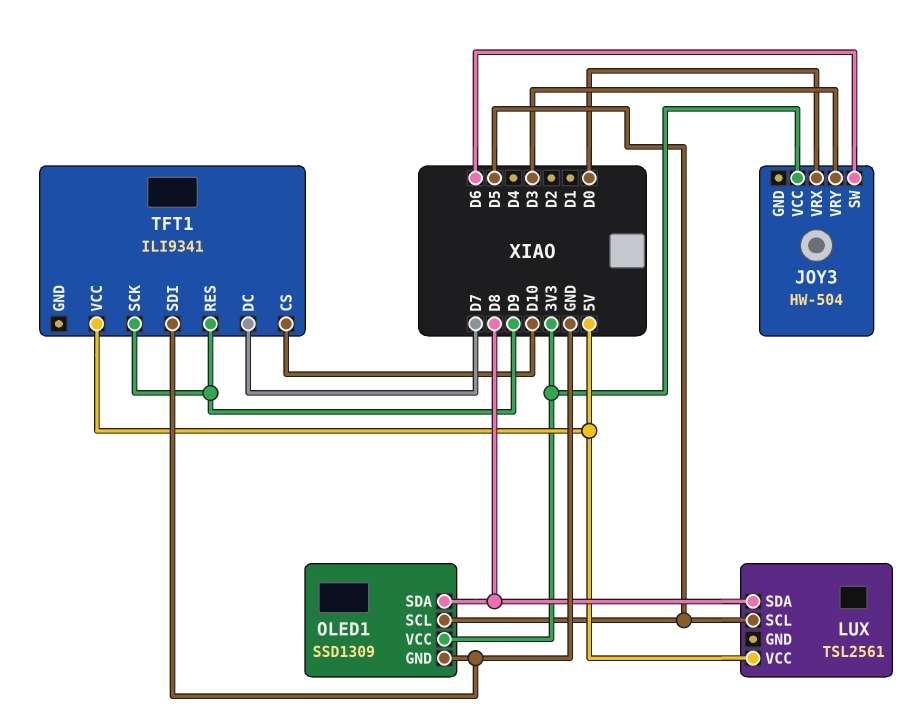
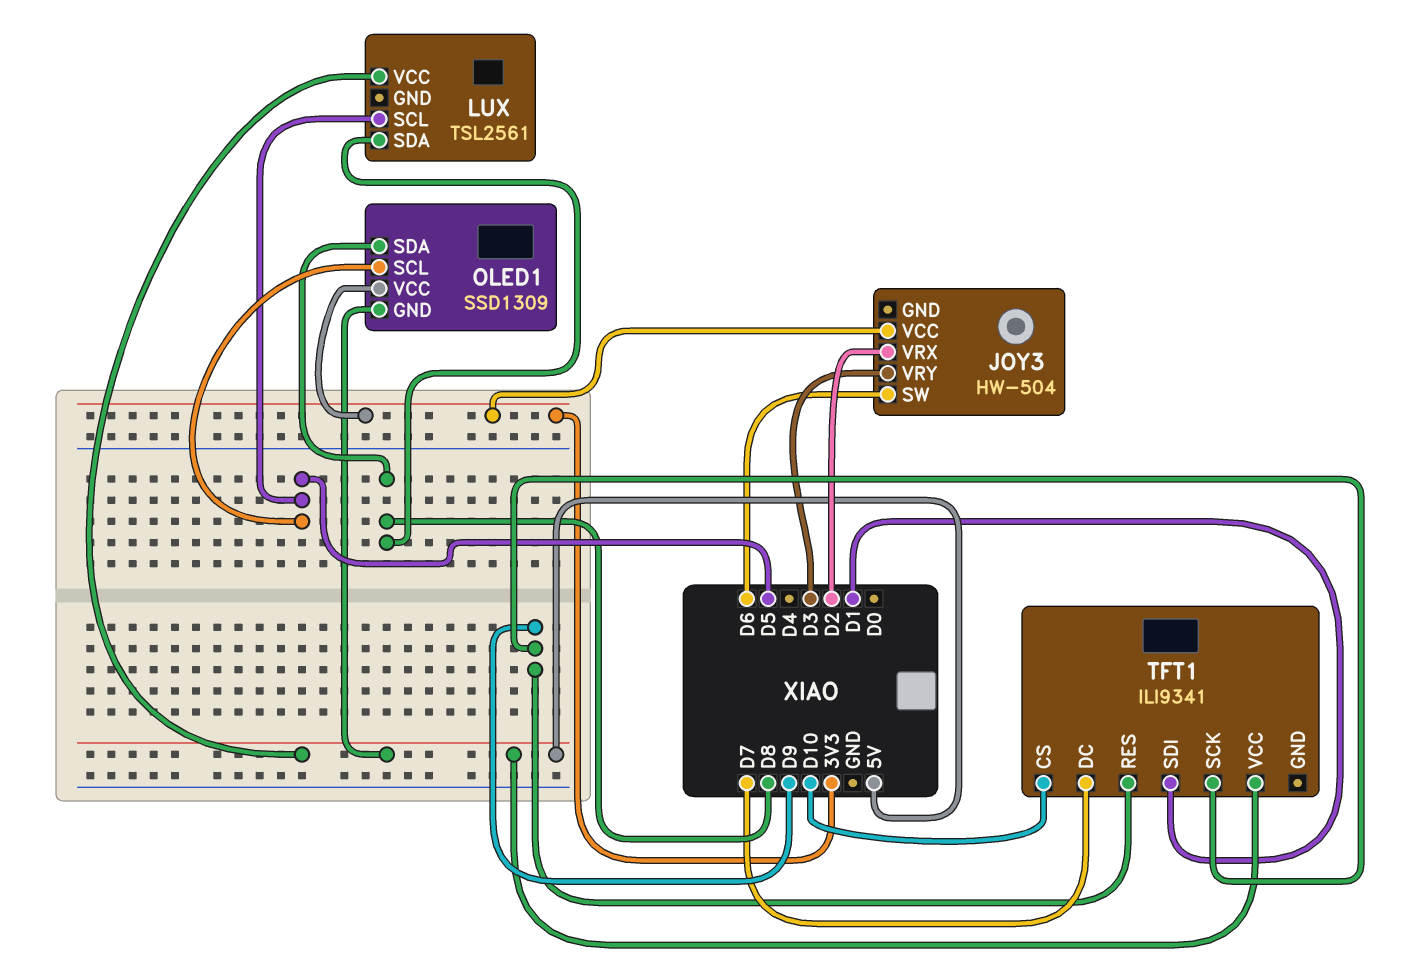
JOY3 pin VRX: D0 -> D2
OLED1 pin GND: GND -> 5V
TFT1 pin SDI: GND -> D1

